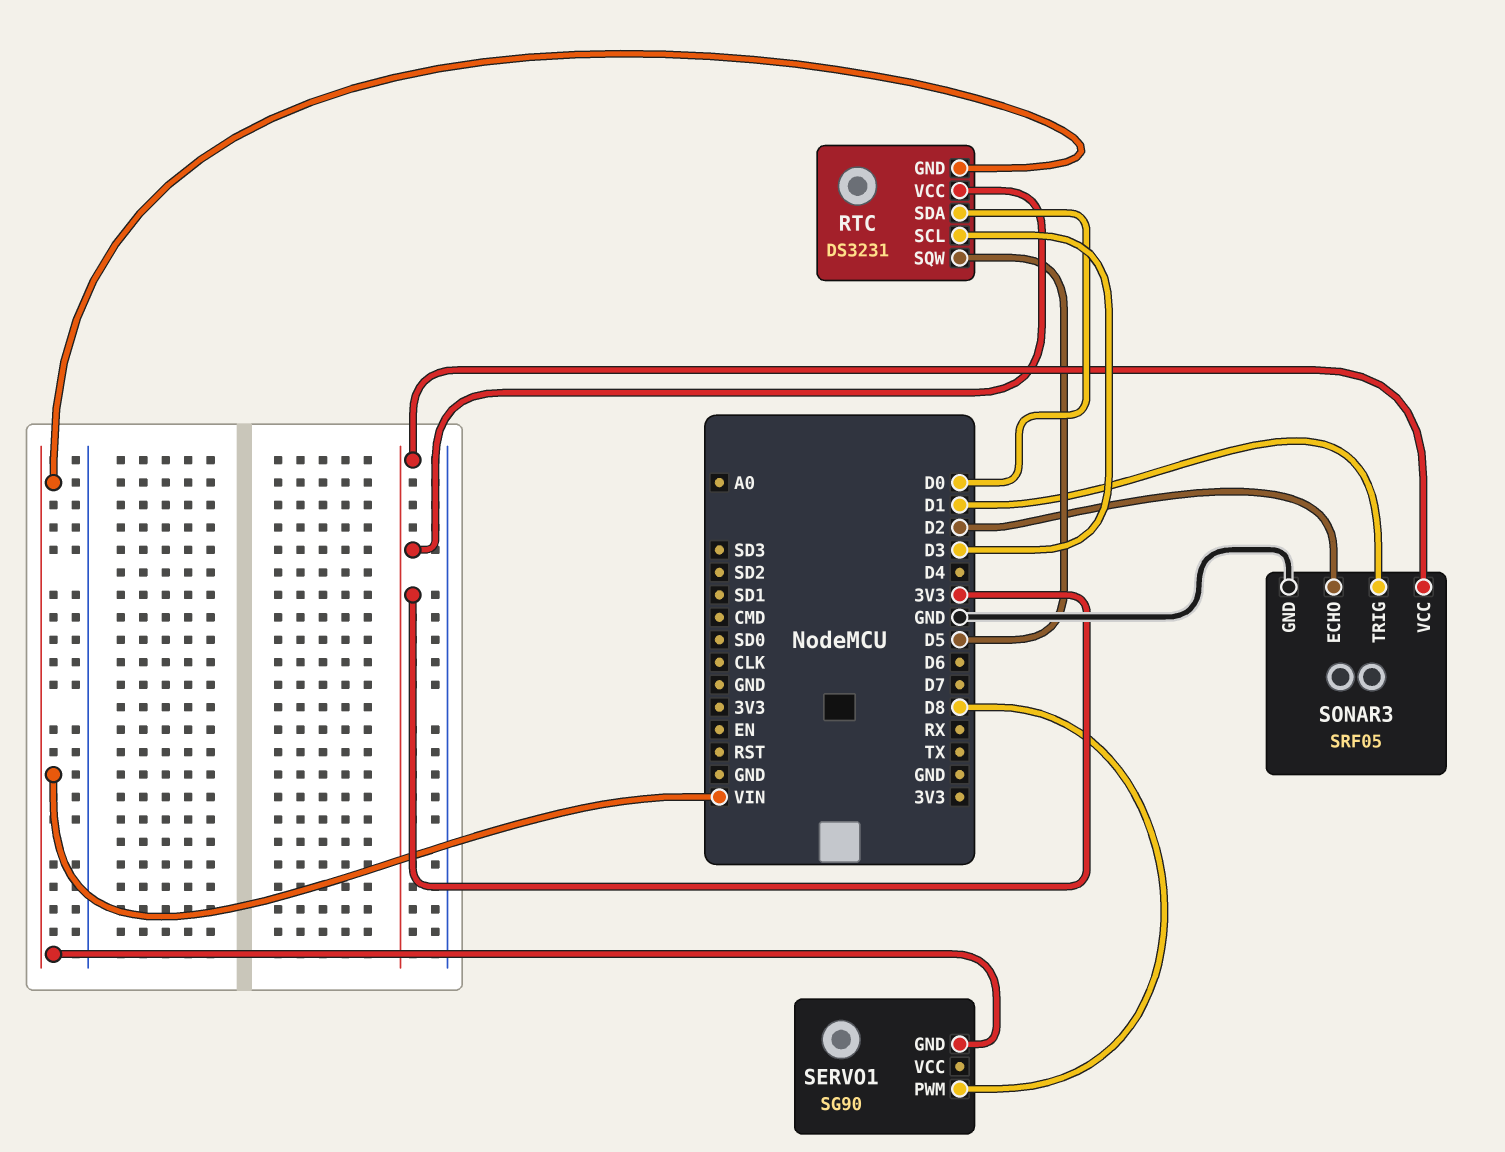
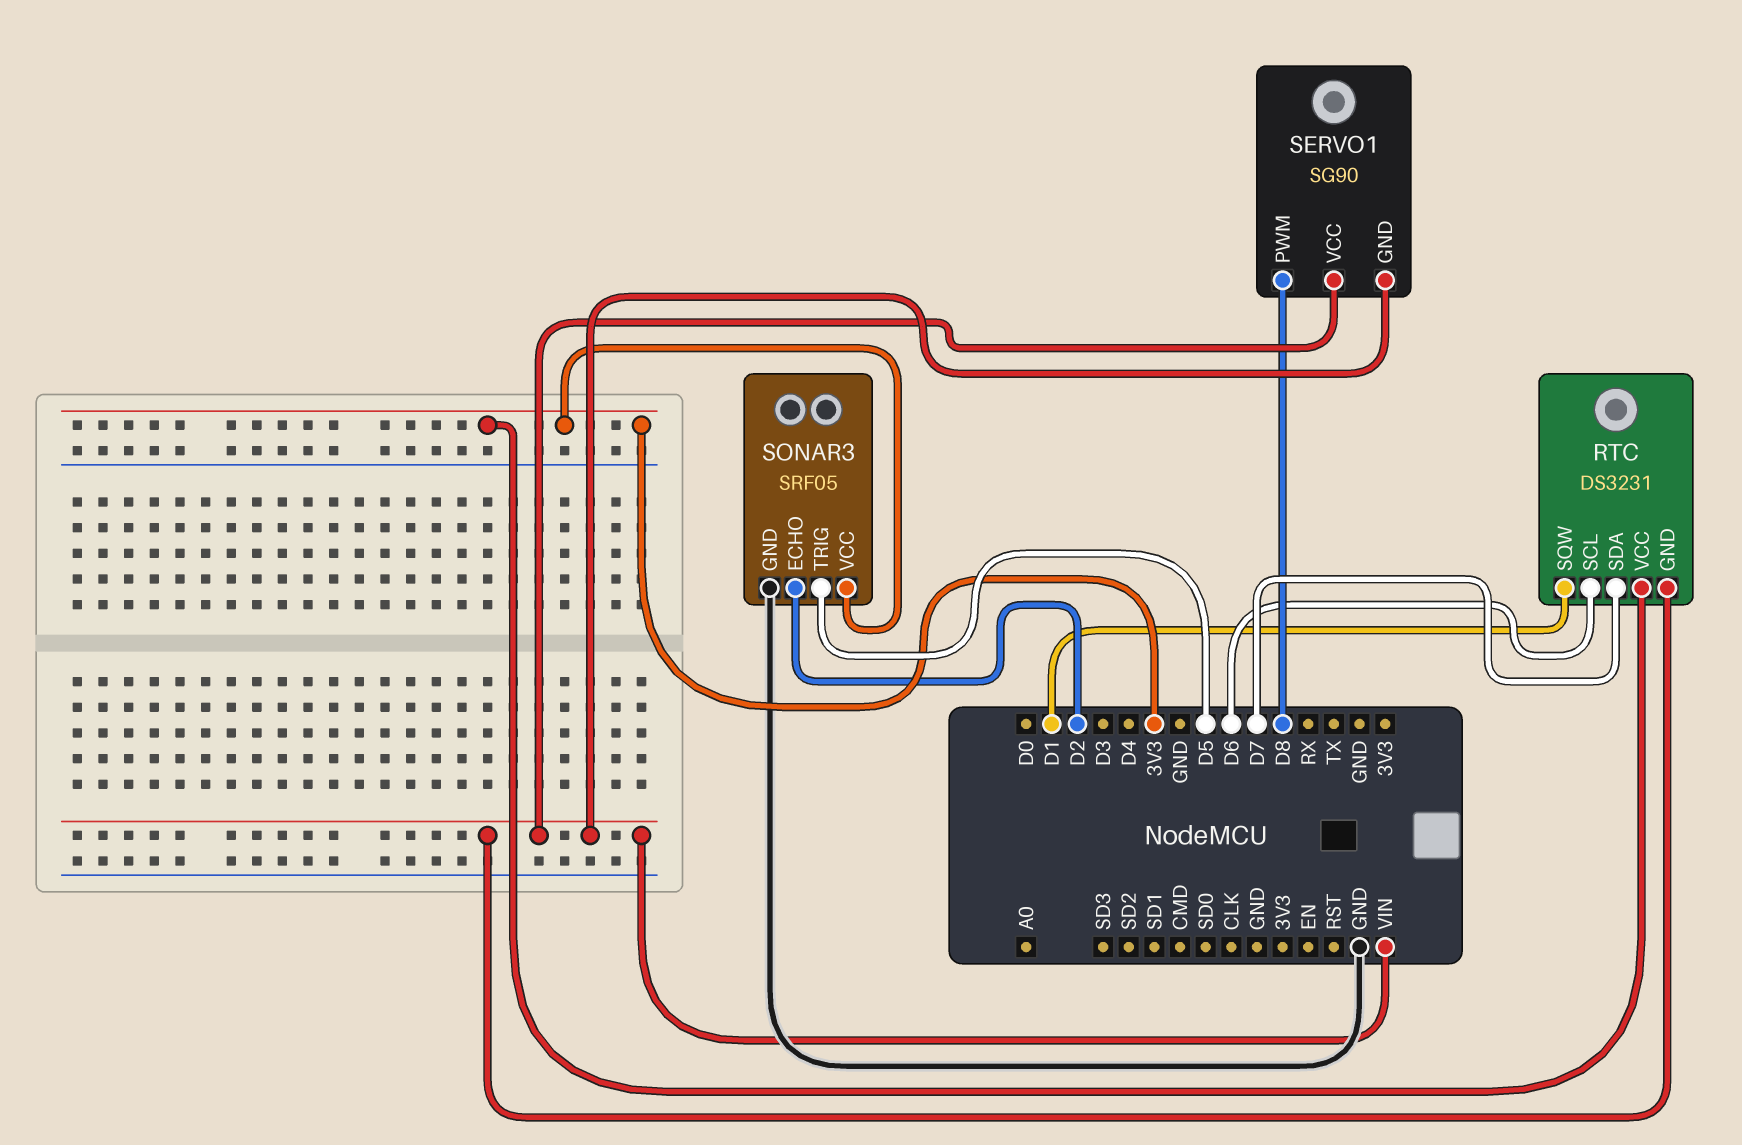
RTC pin SCL: D3 -> D6
RTC pin SDA: D0 -> D7
RTC pin SQW: D5 -> D1
SERVO1 pin VCC: none -> VIN
SONAR3 pin TRIG: D1 -> D5

